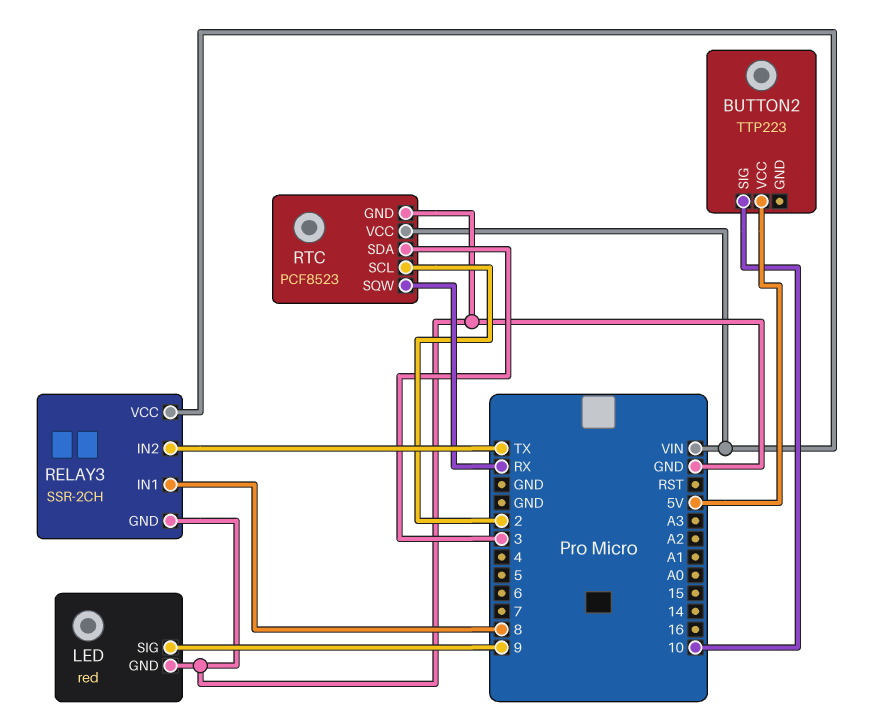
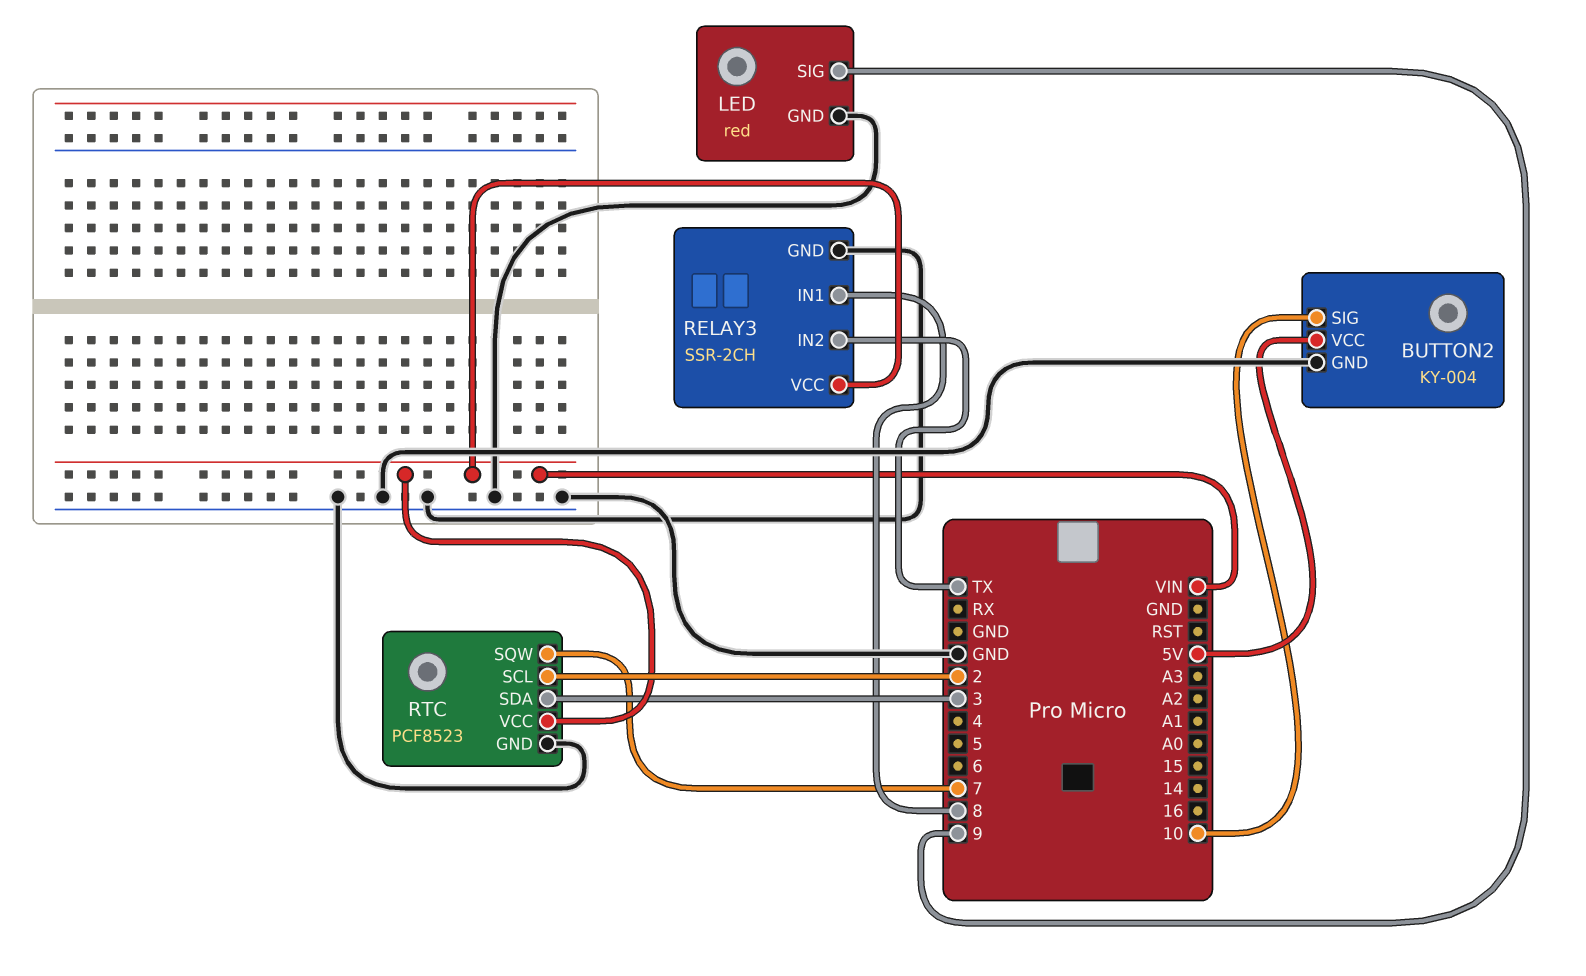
BUTTON2: TTP223 -> KY-004
BUTTON2 pin GND: none -> GND
RTC pin SQW: RX -> 7

